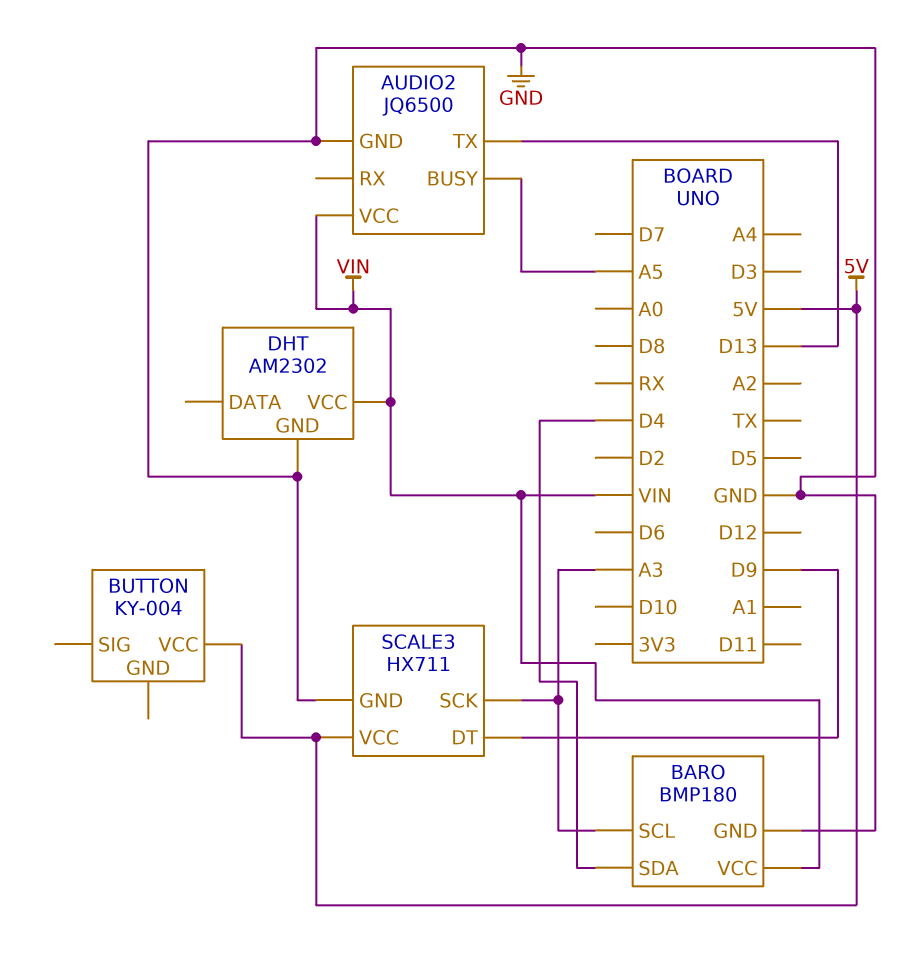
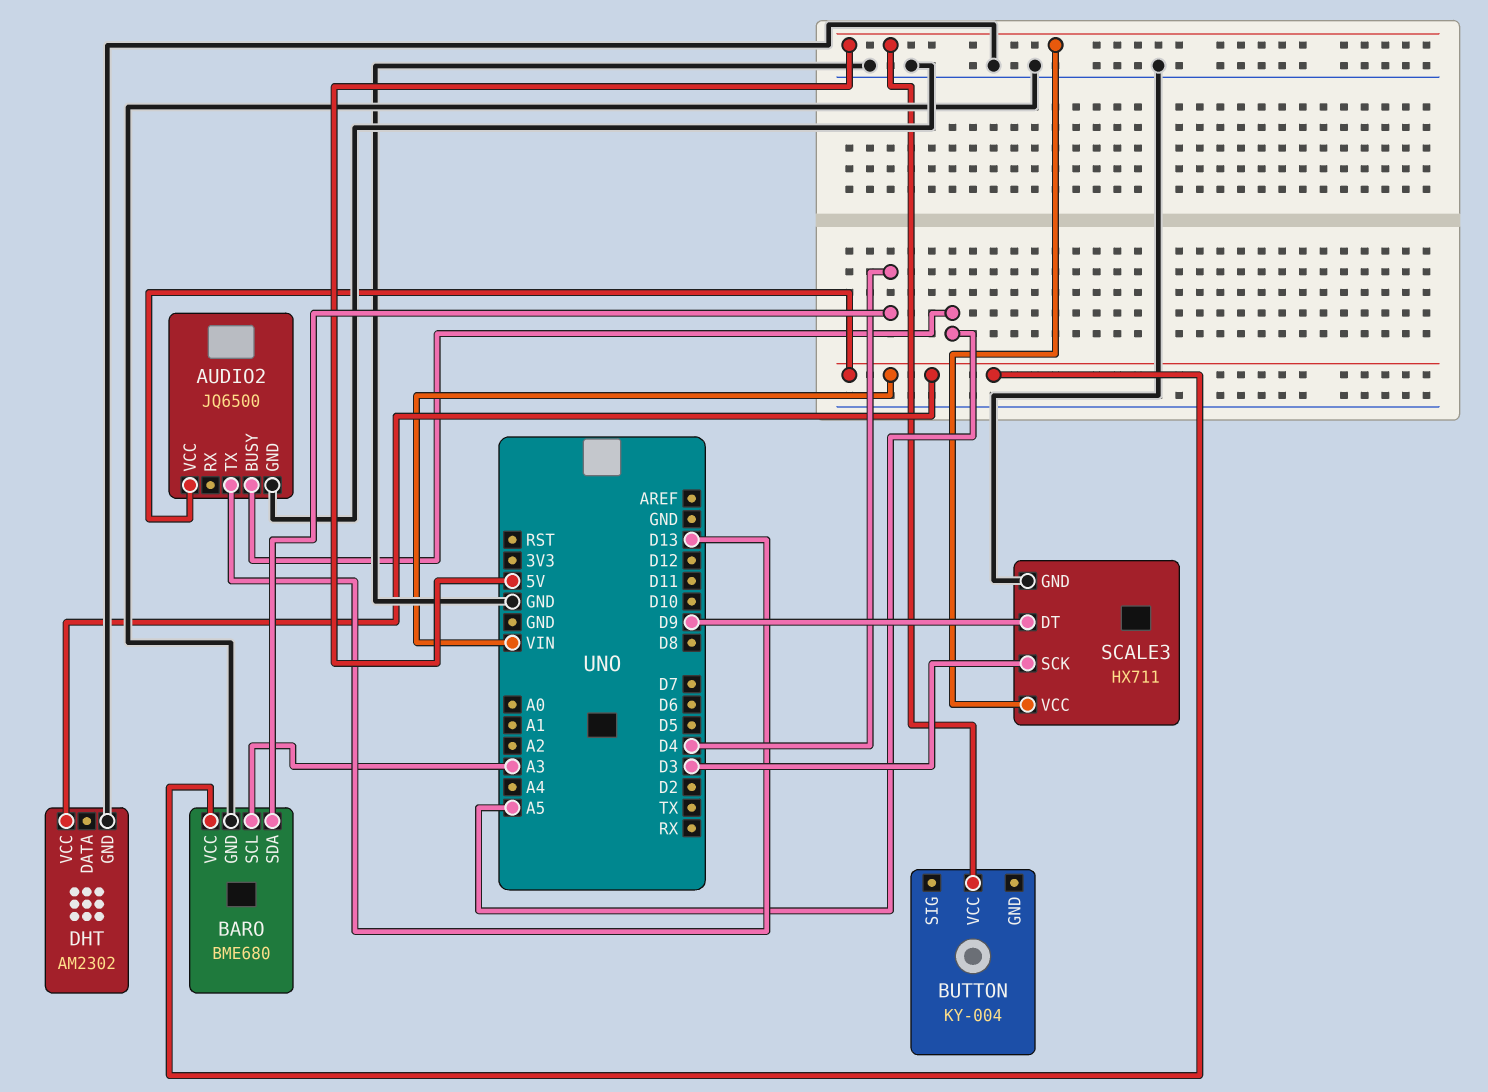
BARO: BMP180 -> BME680
SCALE3 pin SCK: A3 -> D3

